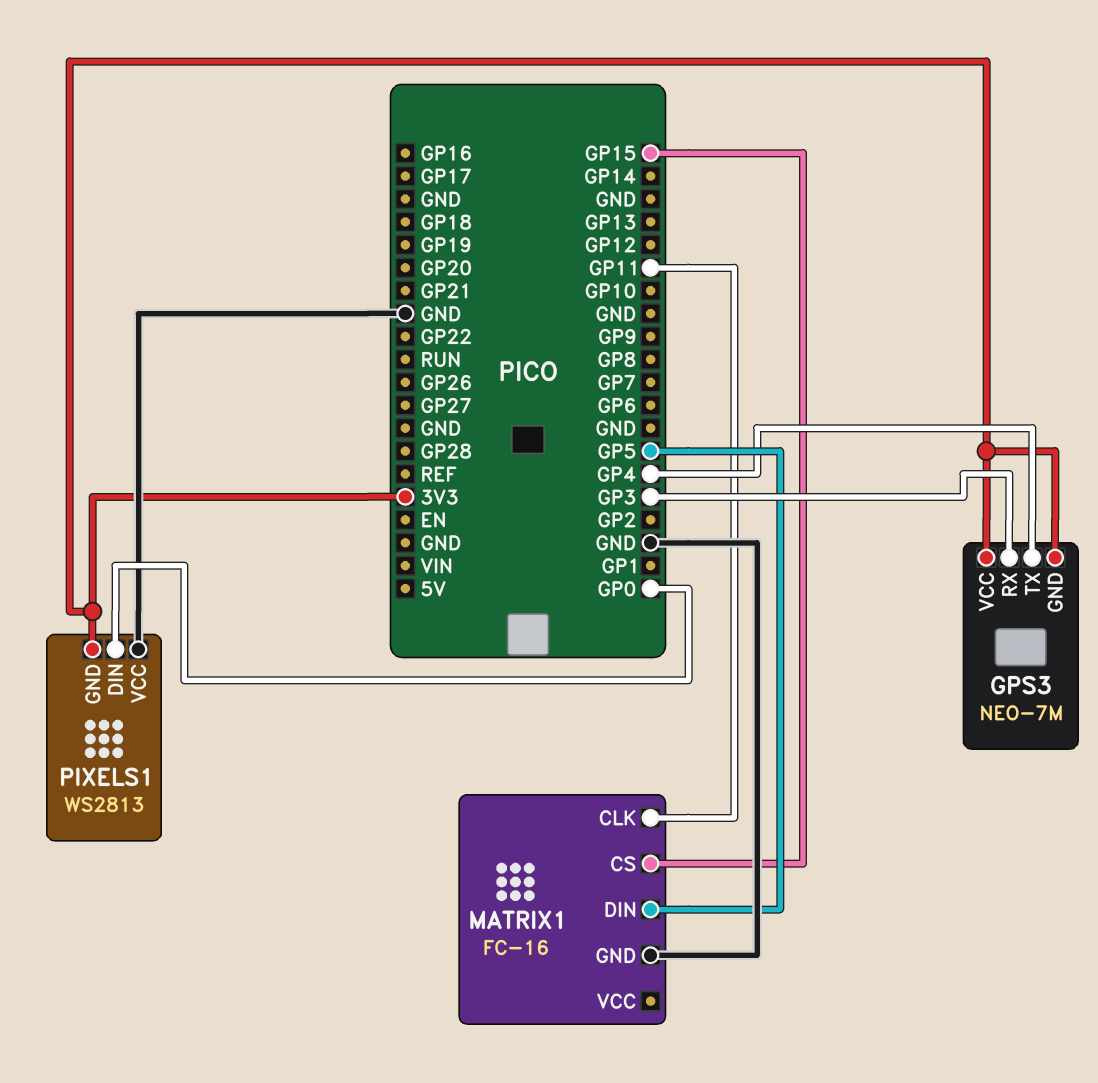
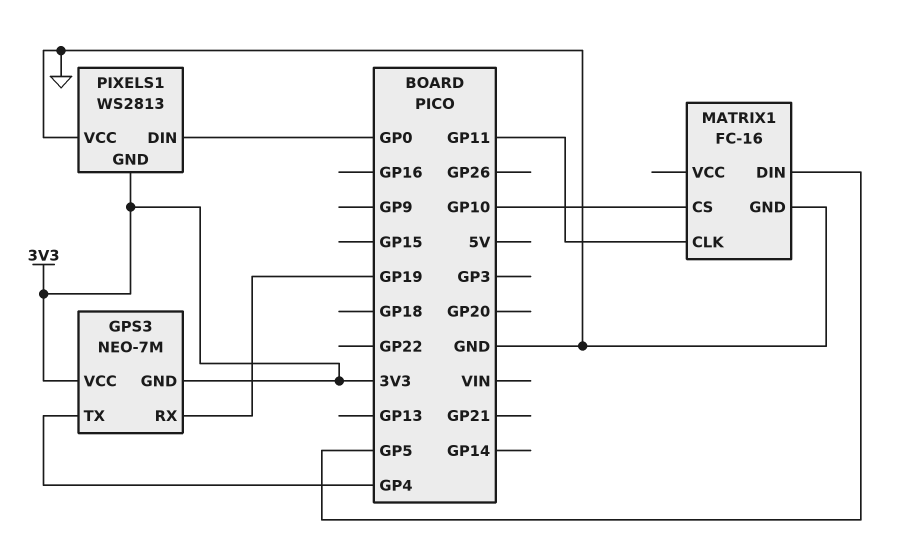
GPS3 pin RX: GP3 -> GP19
MATRIX1 pin CS: GP15 -> GP10

